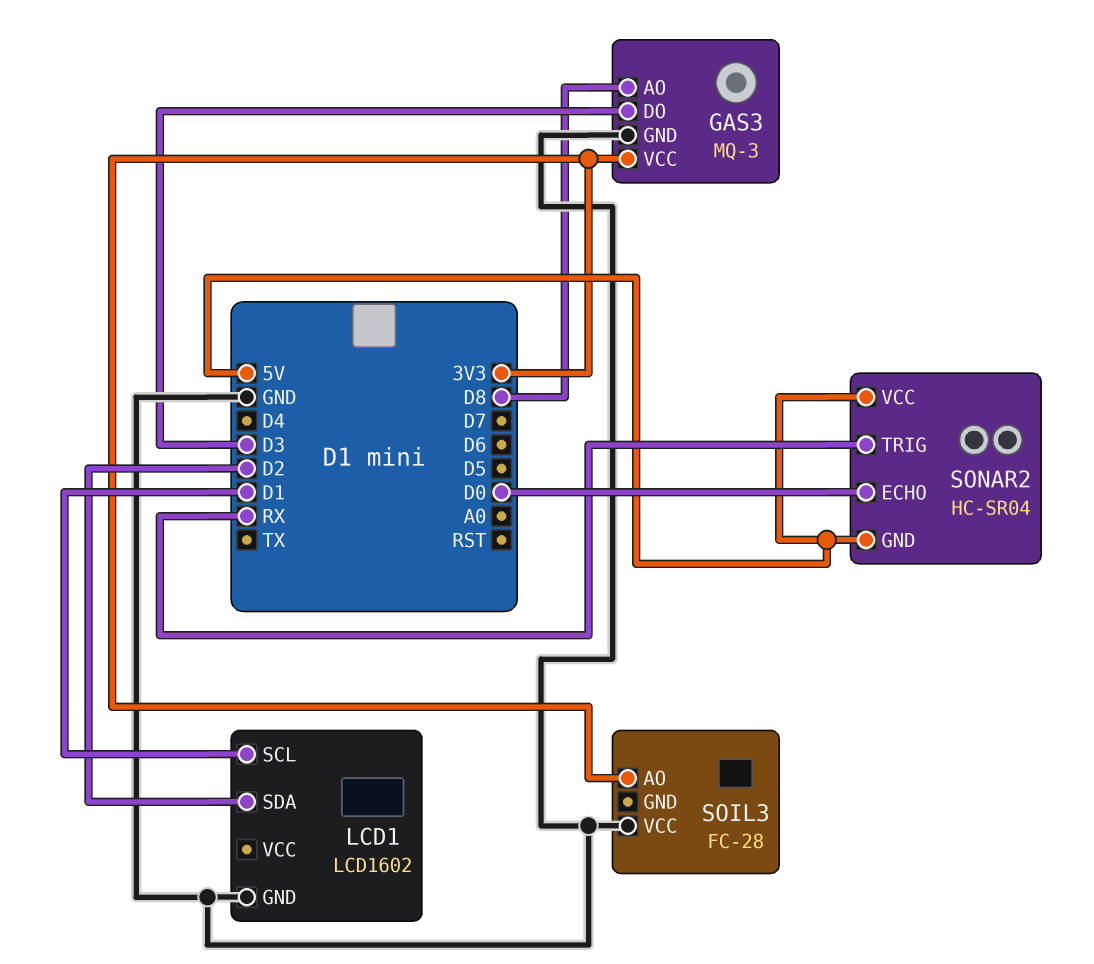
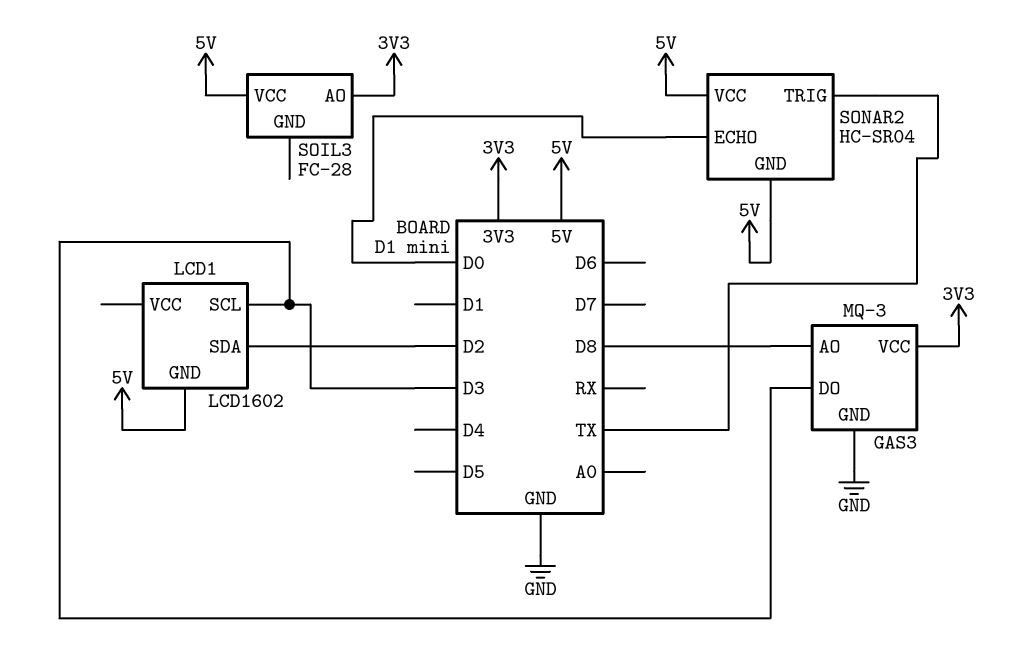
LCD1 pin GND: GND -> 5V
LCD1 pin SCL: D1 -> D3
SOIL3 pin VCC: GND -> 5V
SONAR2 pin TRIG: RX -> TX

